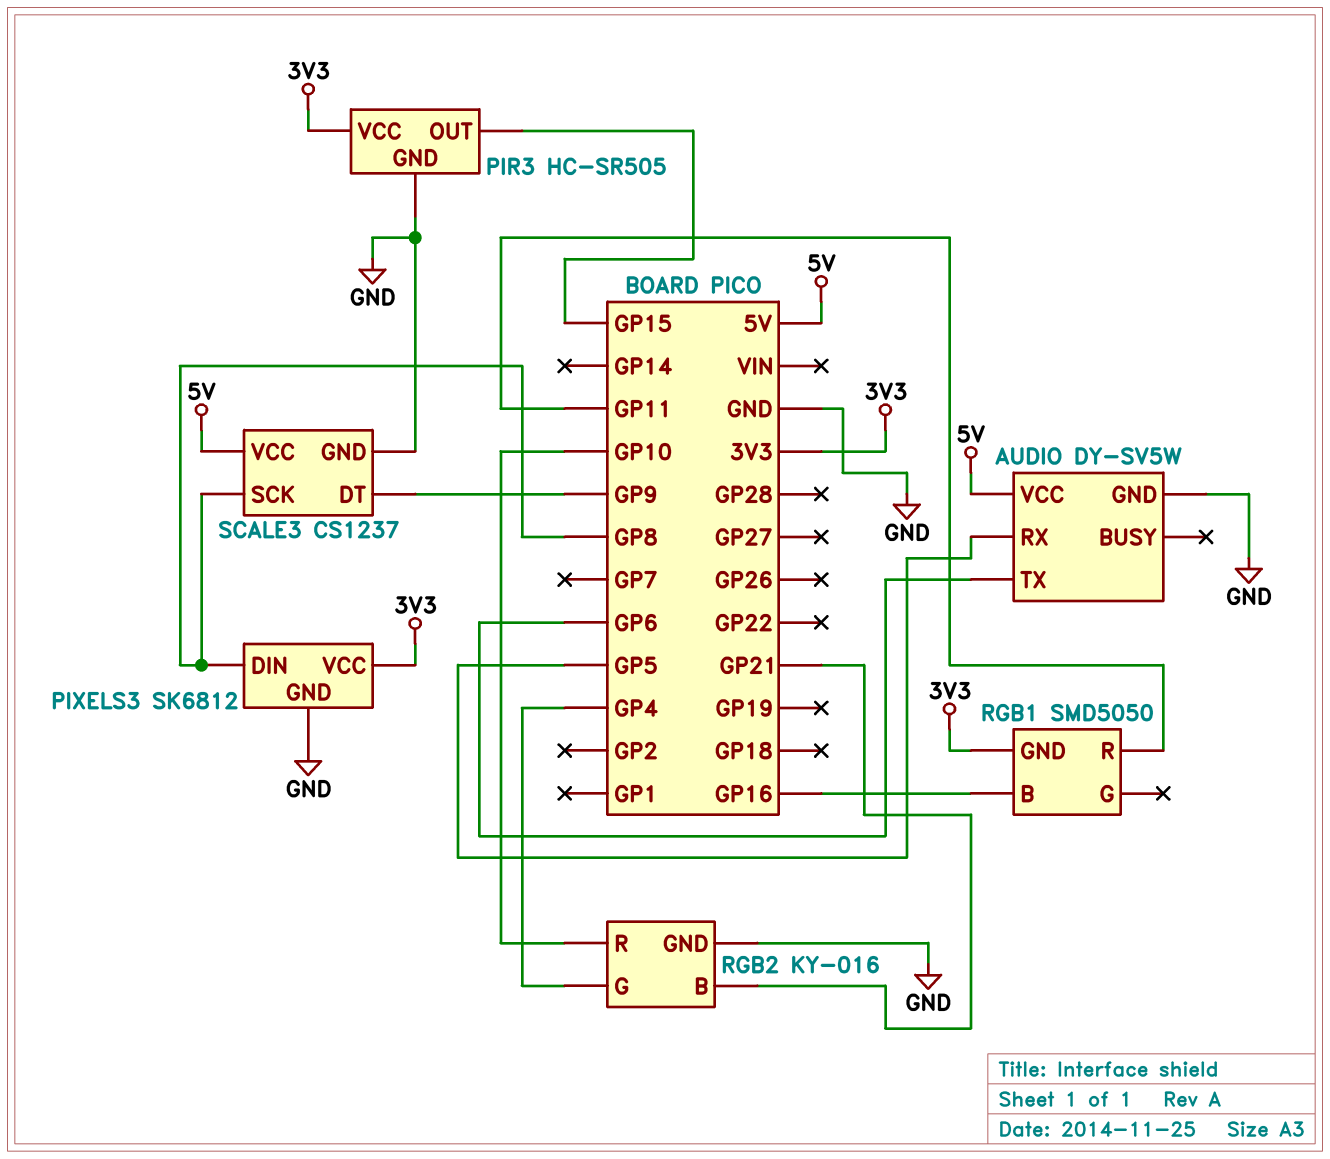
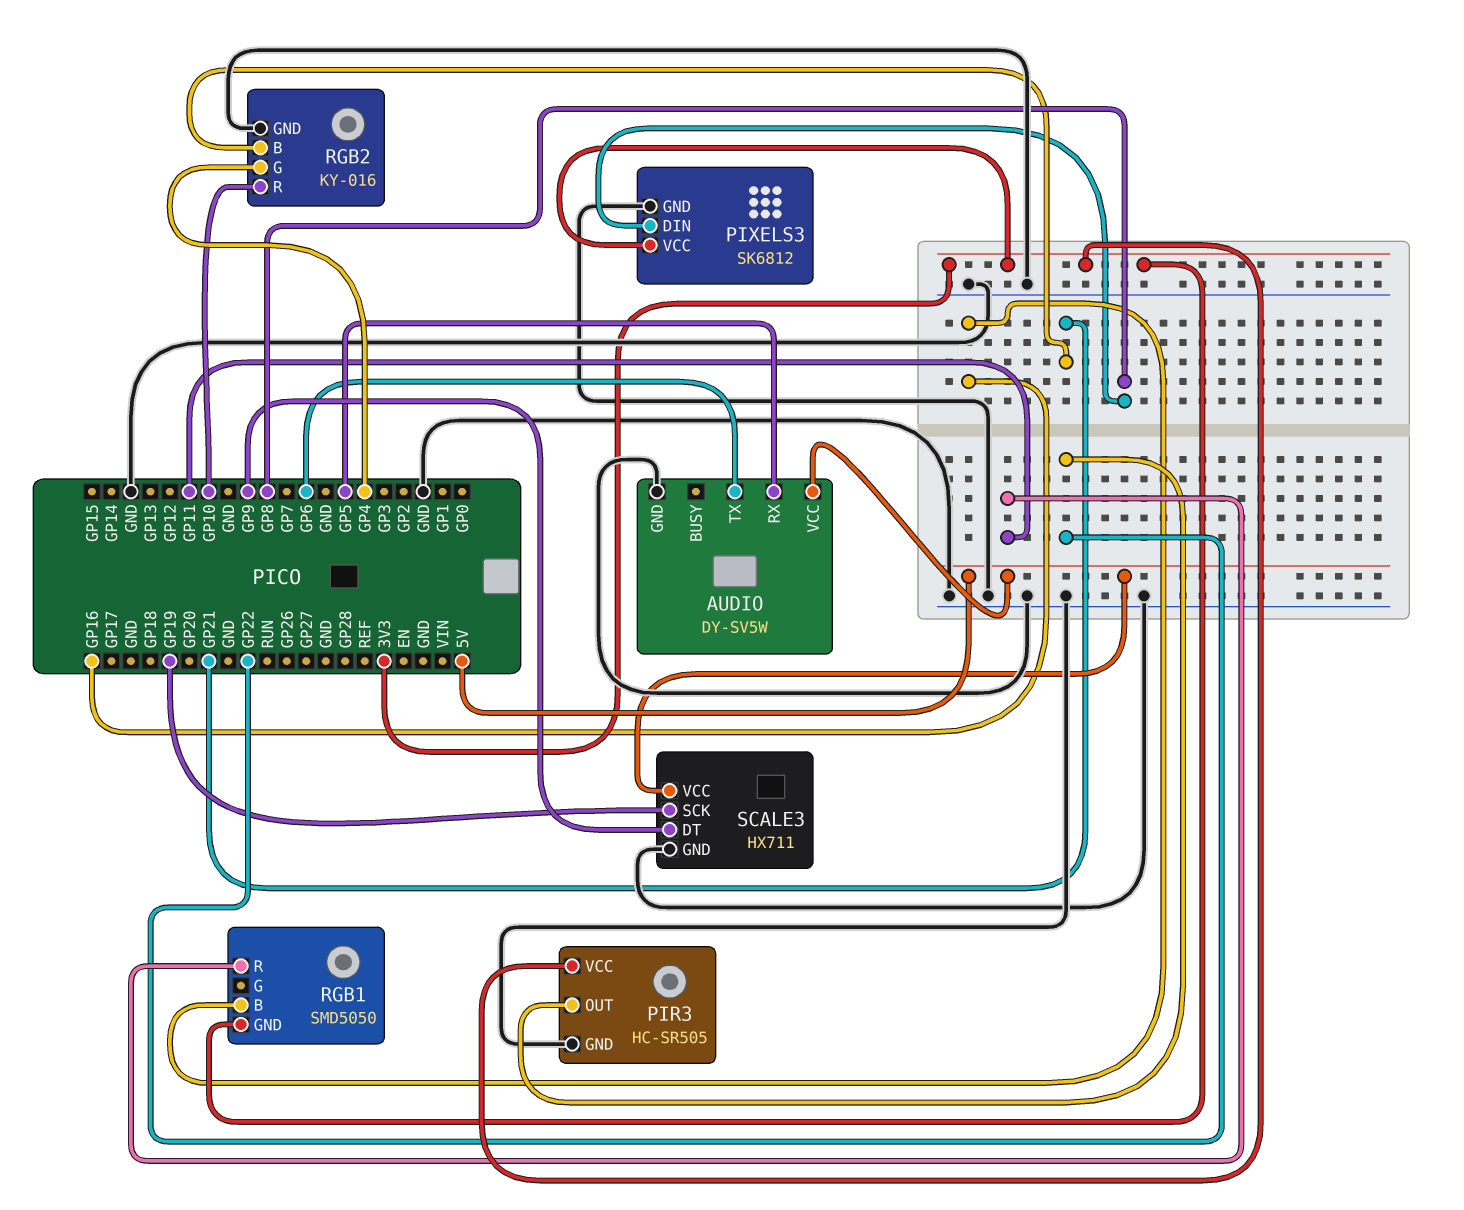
PIR3 pin OUT: GP15 -> GP22
SCALE3: CS1237 -> HX711
SCALE3 pin SCK: GP8 -> GP19

